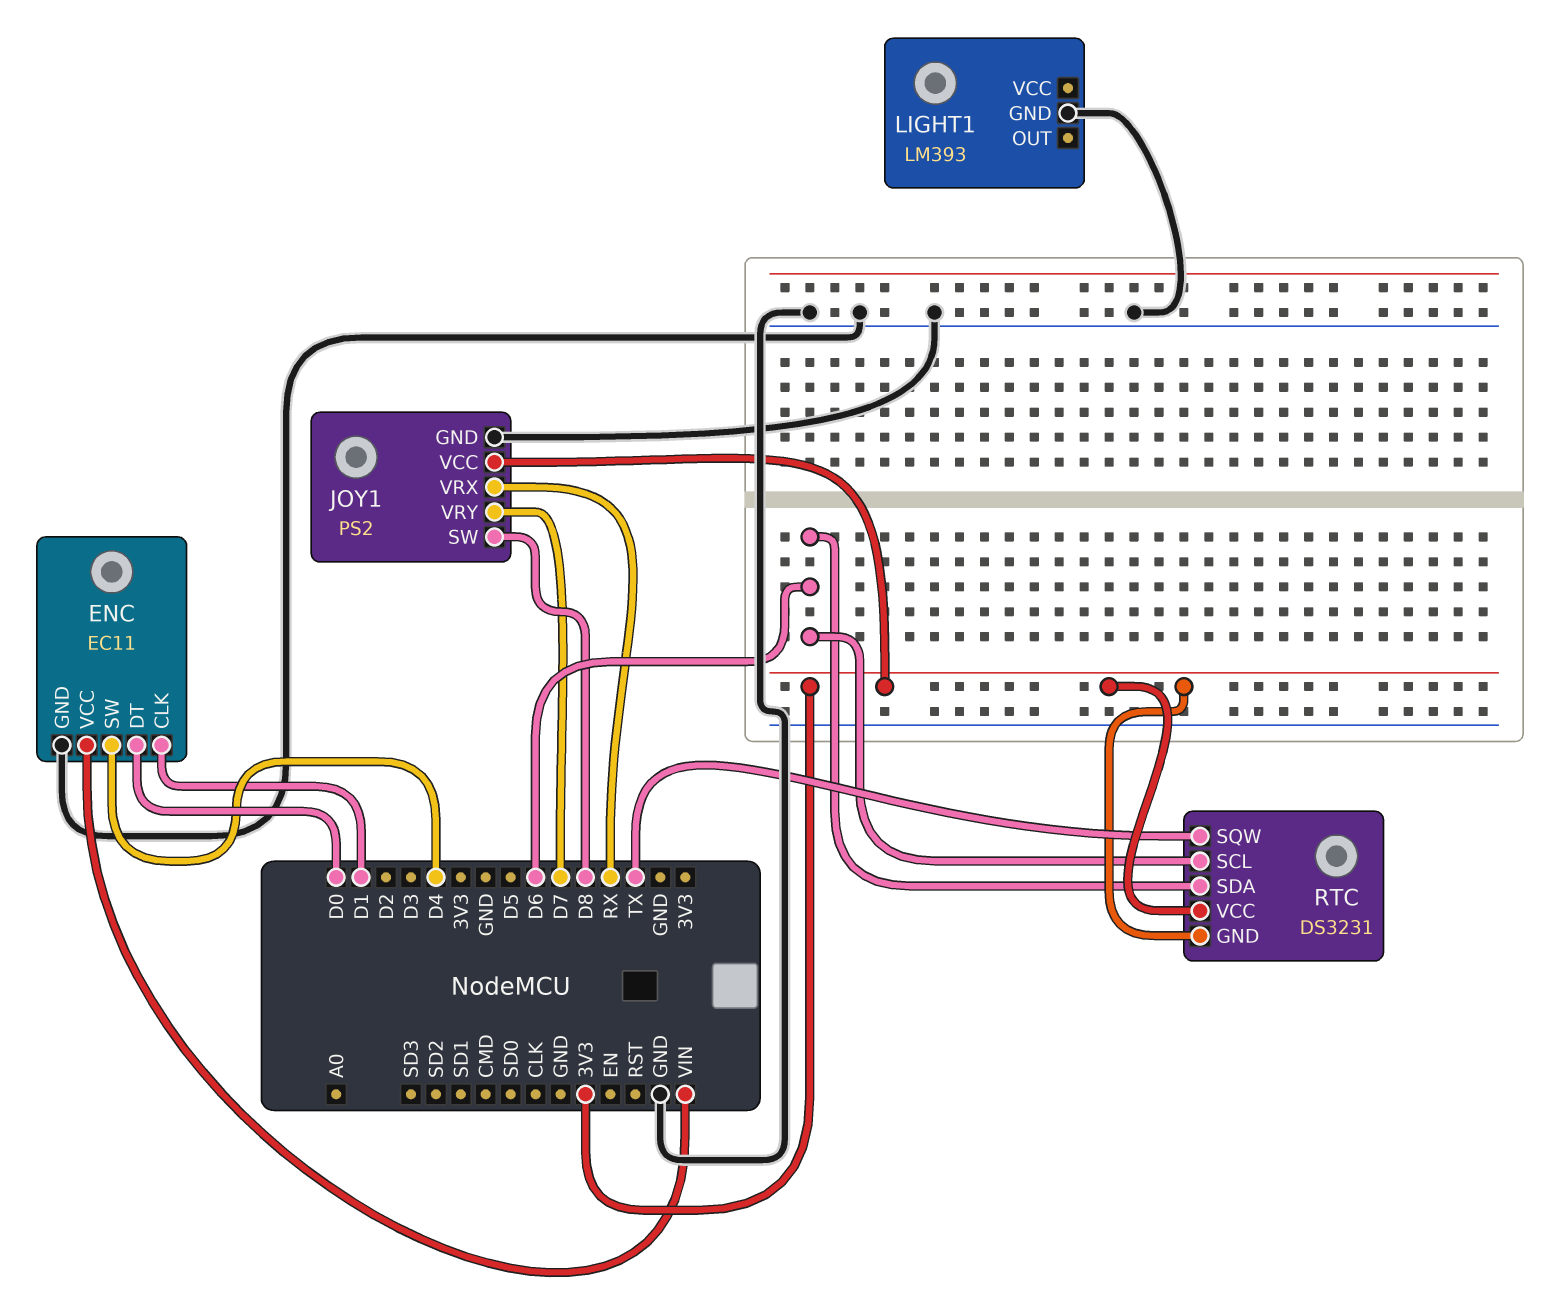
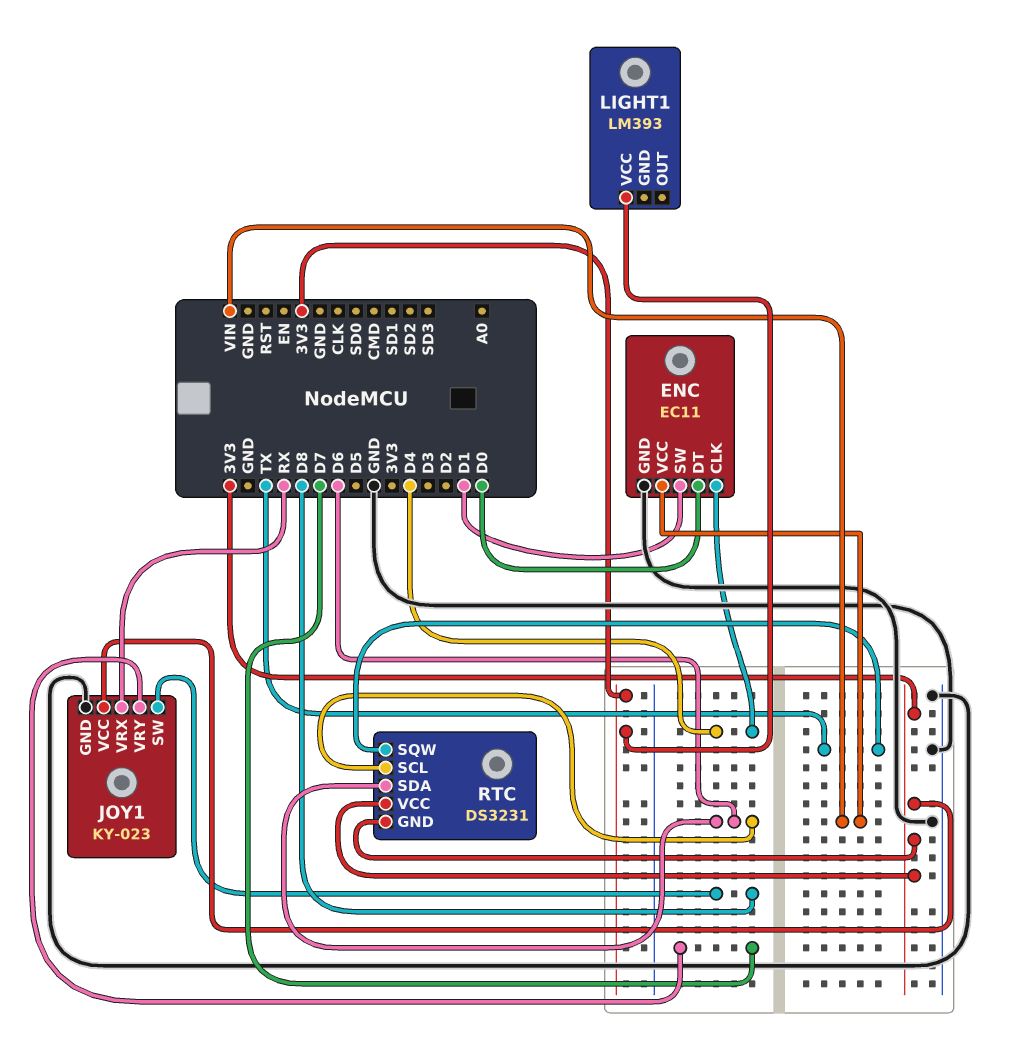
ENC pin CLK: D1 -> D4
ENC pin SW: D4 -> D1
JOY1: PS2 -> KY-023
LIGHT1 pin GND: GND -> none
LIGHT1 pin VCC: none -> 3V3

